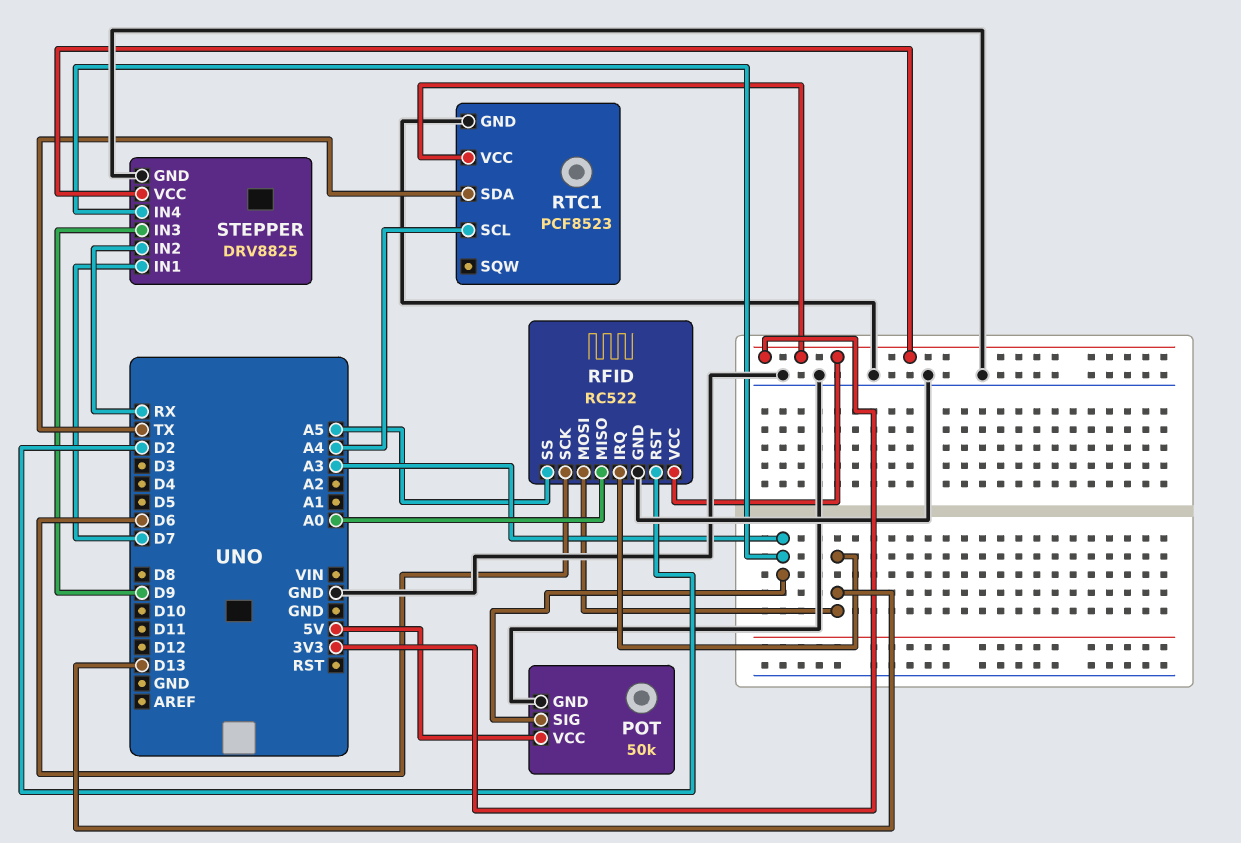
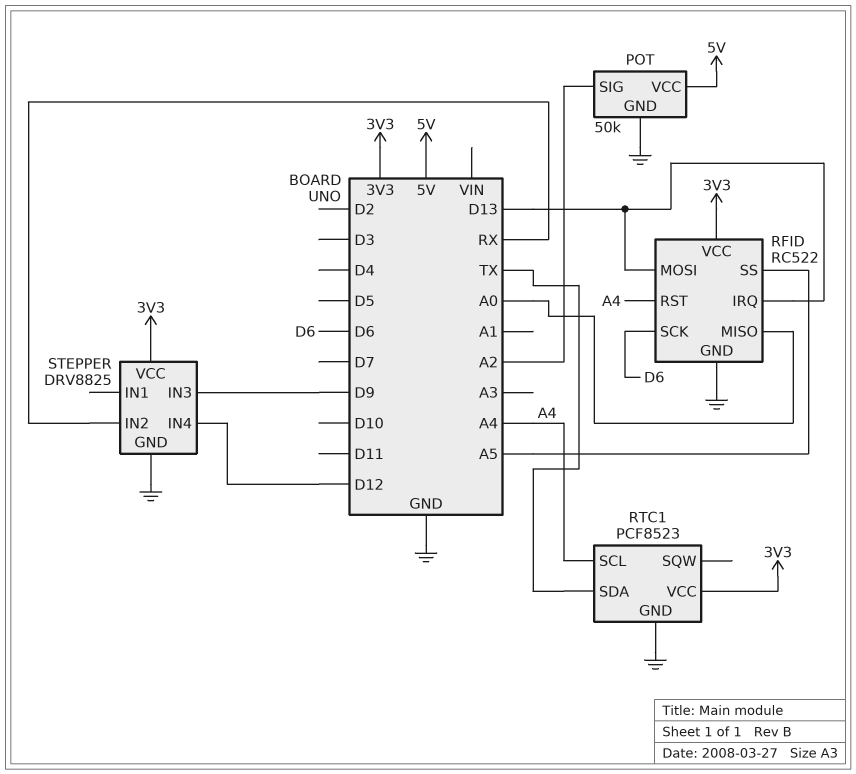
POT pin SIG: A3 -> A2
RFID pin RST: D2 -> A4
STEPPER pin IN1: D7 -> none
STEPPER pin IN4: A3 -> D12

